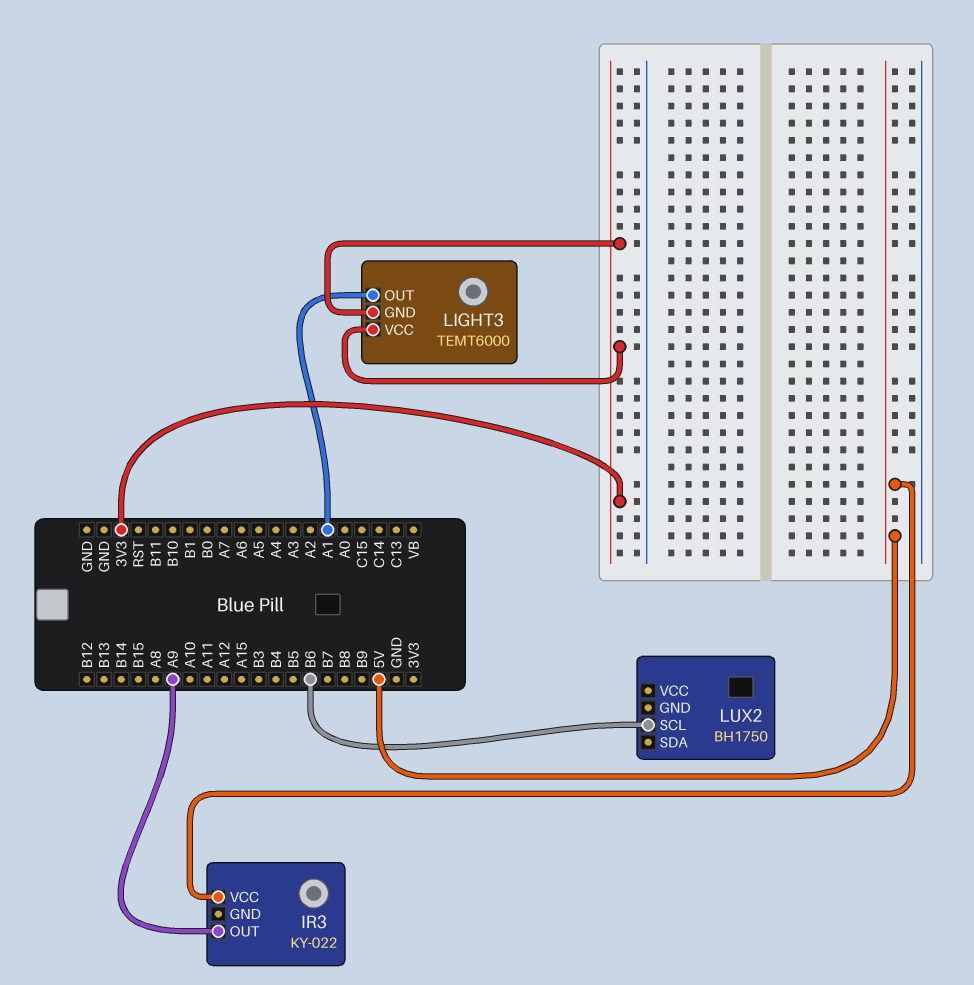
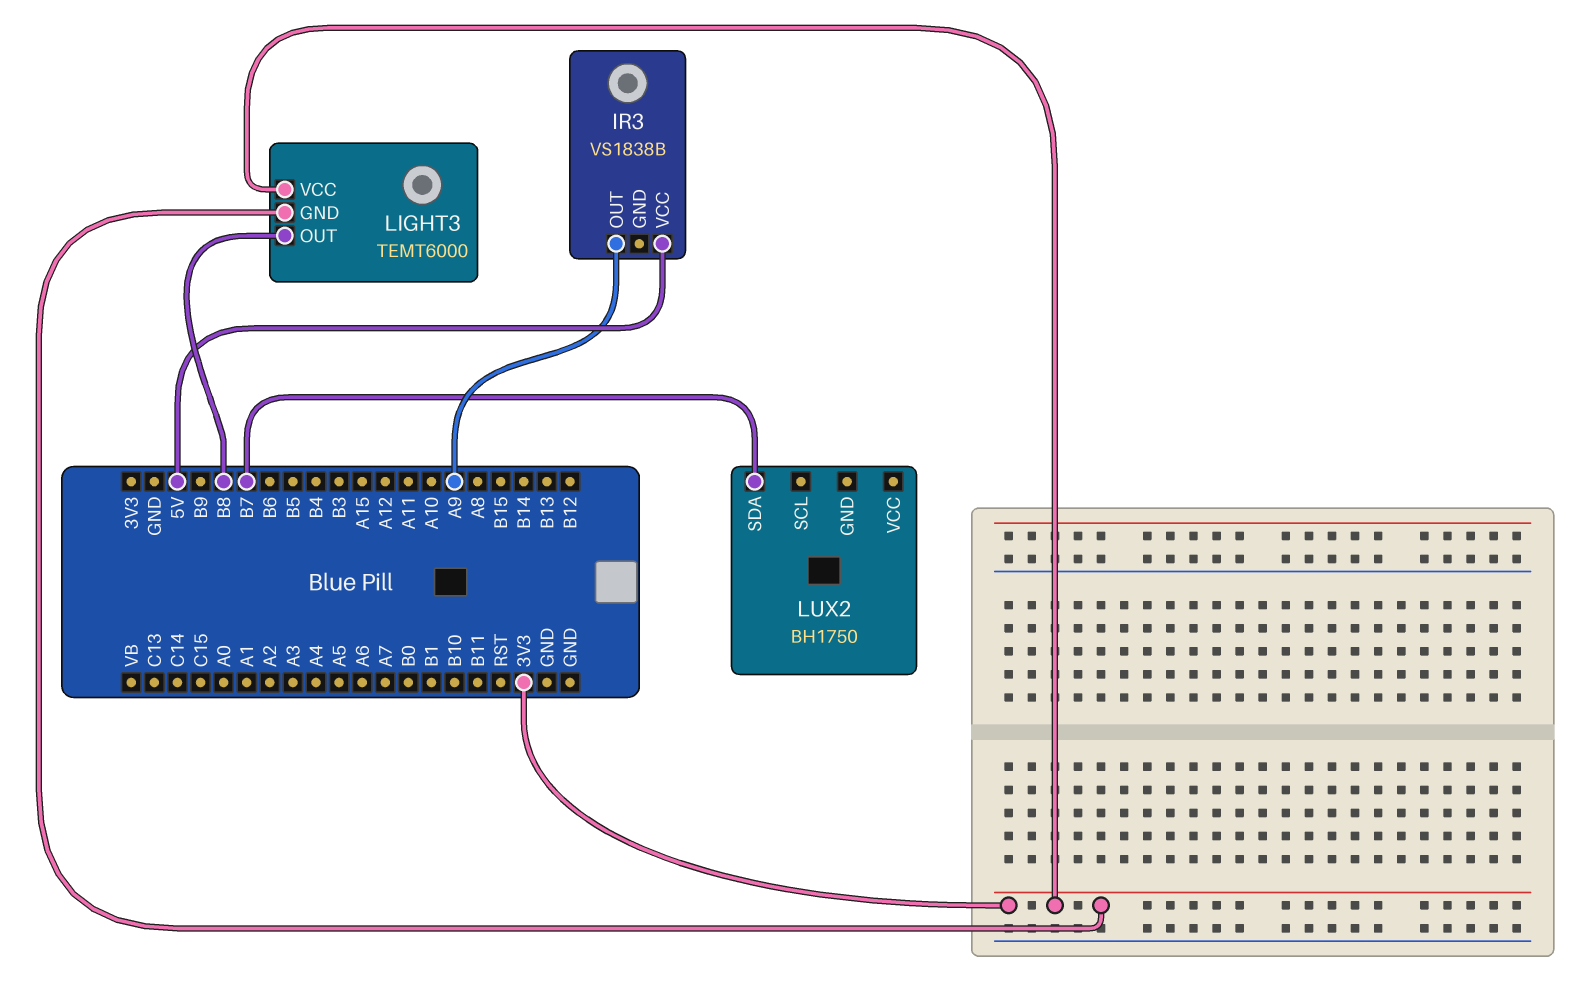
IR3: KY-022 -> VS1838B
LIGHT3 pin OUT: A1 -> B8
LUX2 pin SCL: B6 -> none
LUX2 pin SDA: none -> B7

